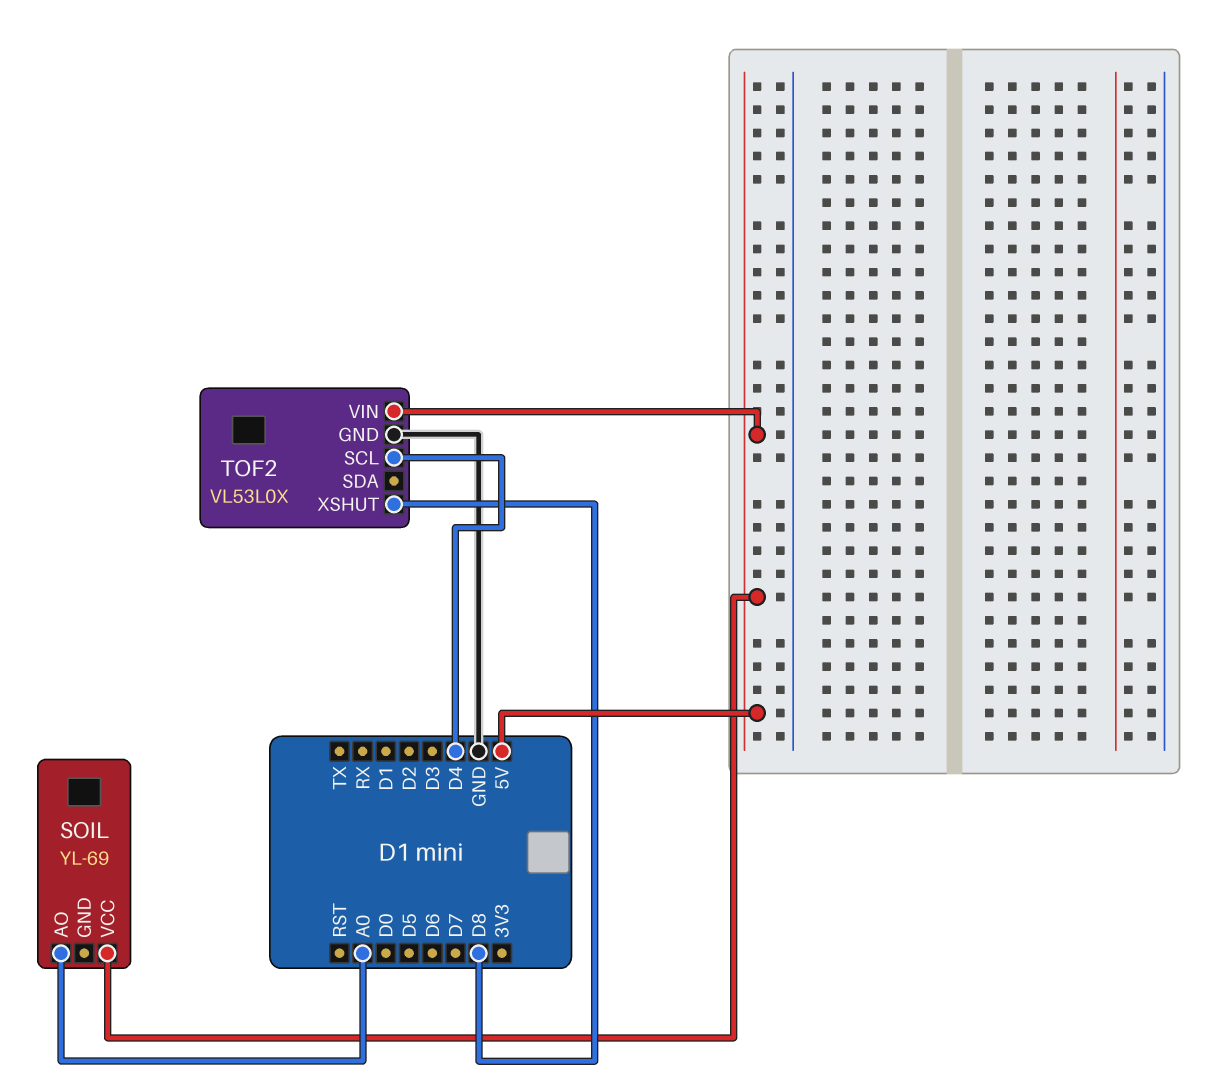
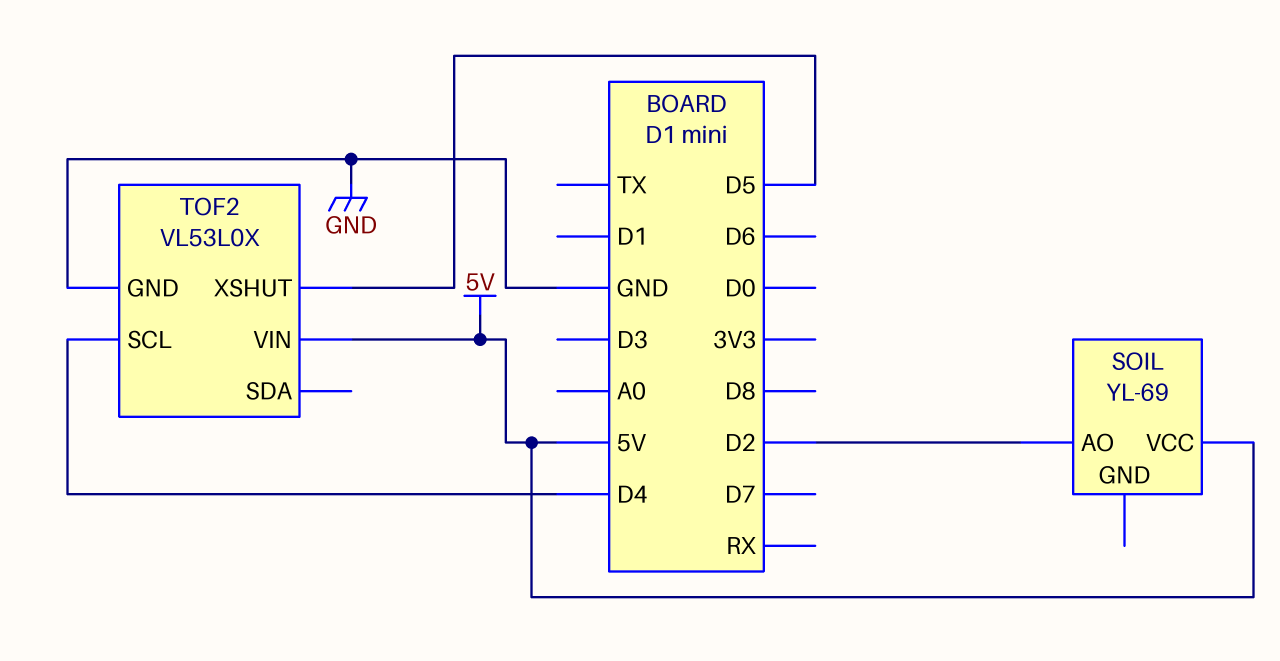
SOIL pin AO: A0 -> D2
TOF2 pin XSHUT: D8 -> D5

